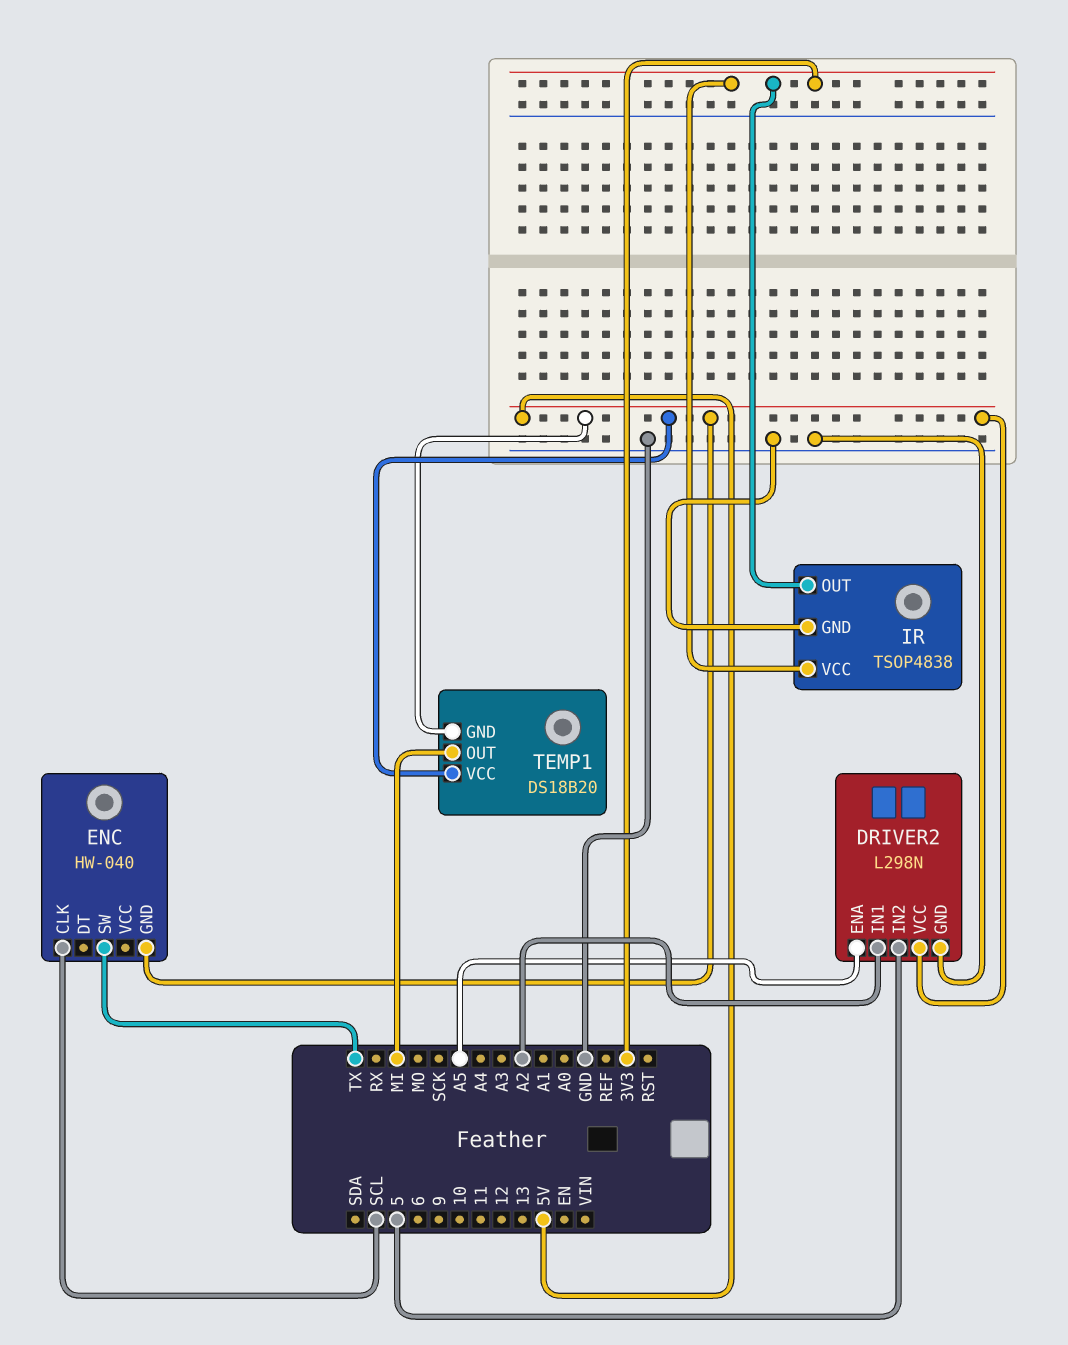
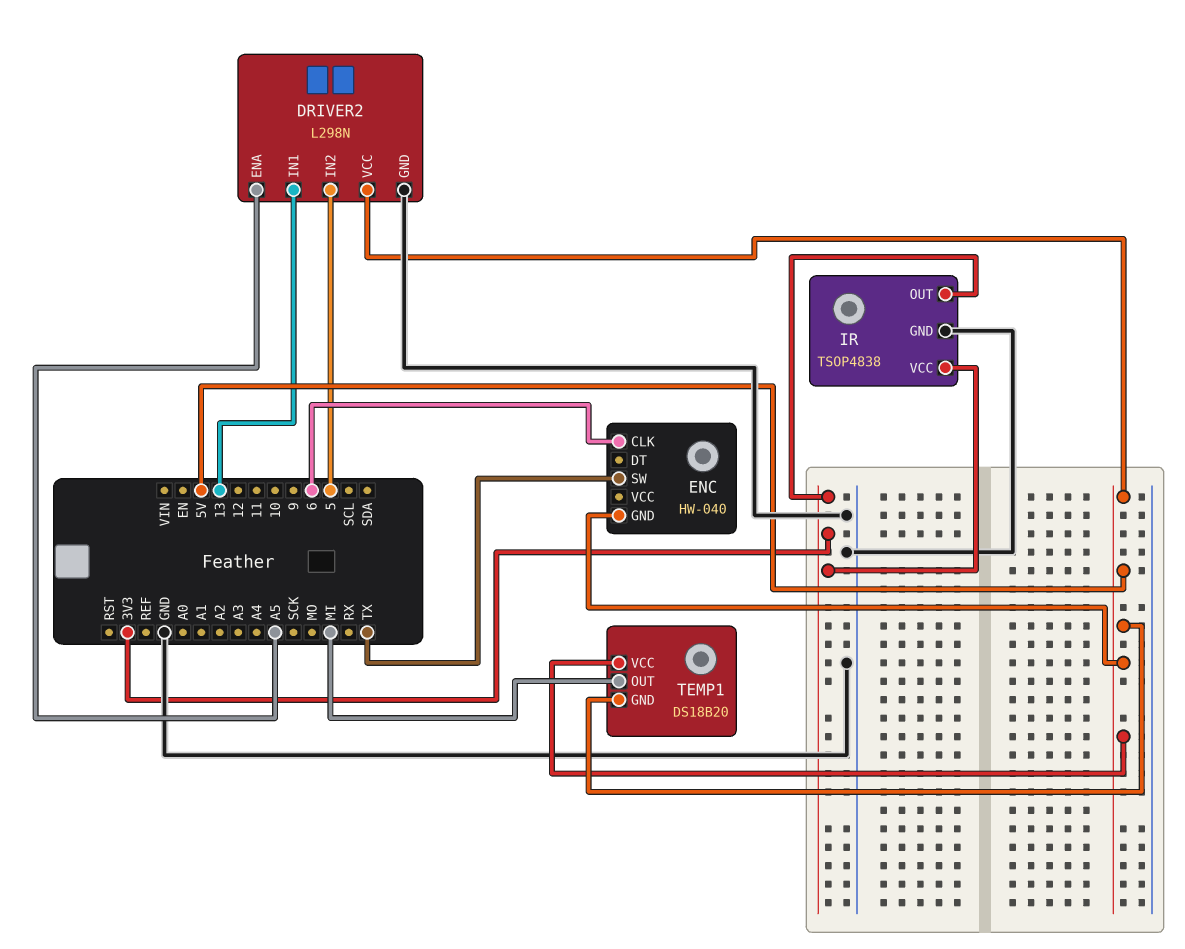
DRIVER2 pin IN1: A2 -> 13
ENC pin CLK: SCL -> 6

